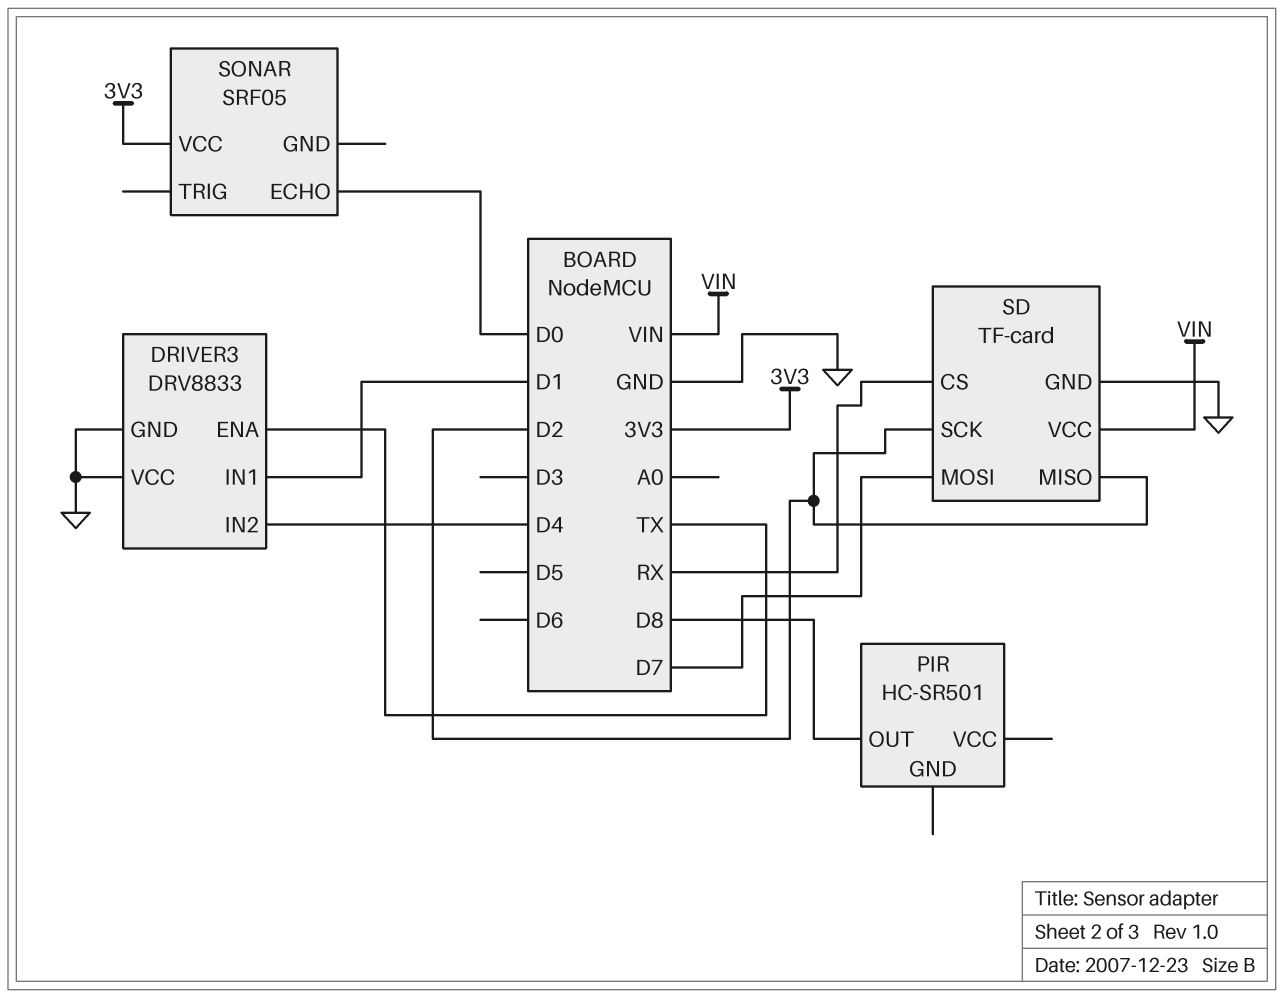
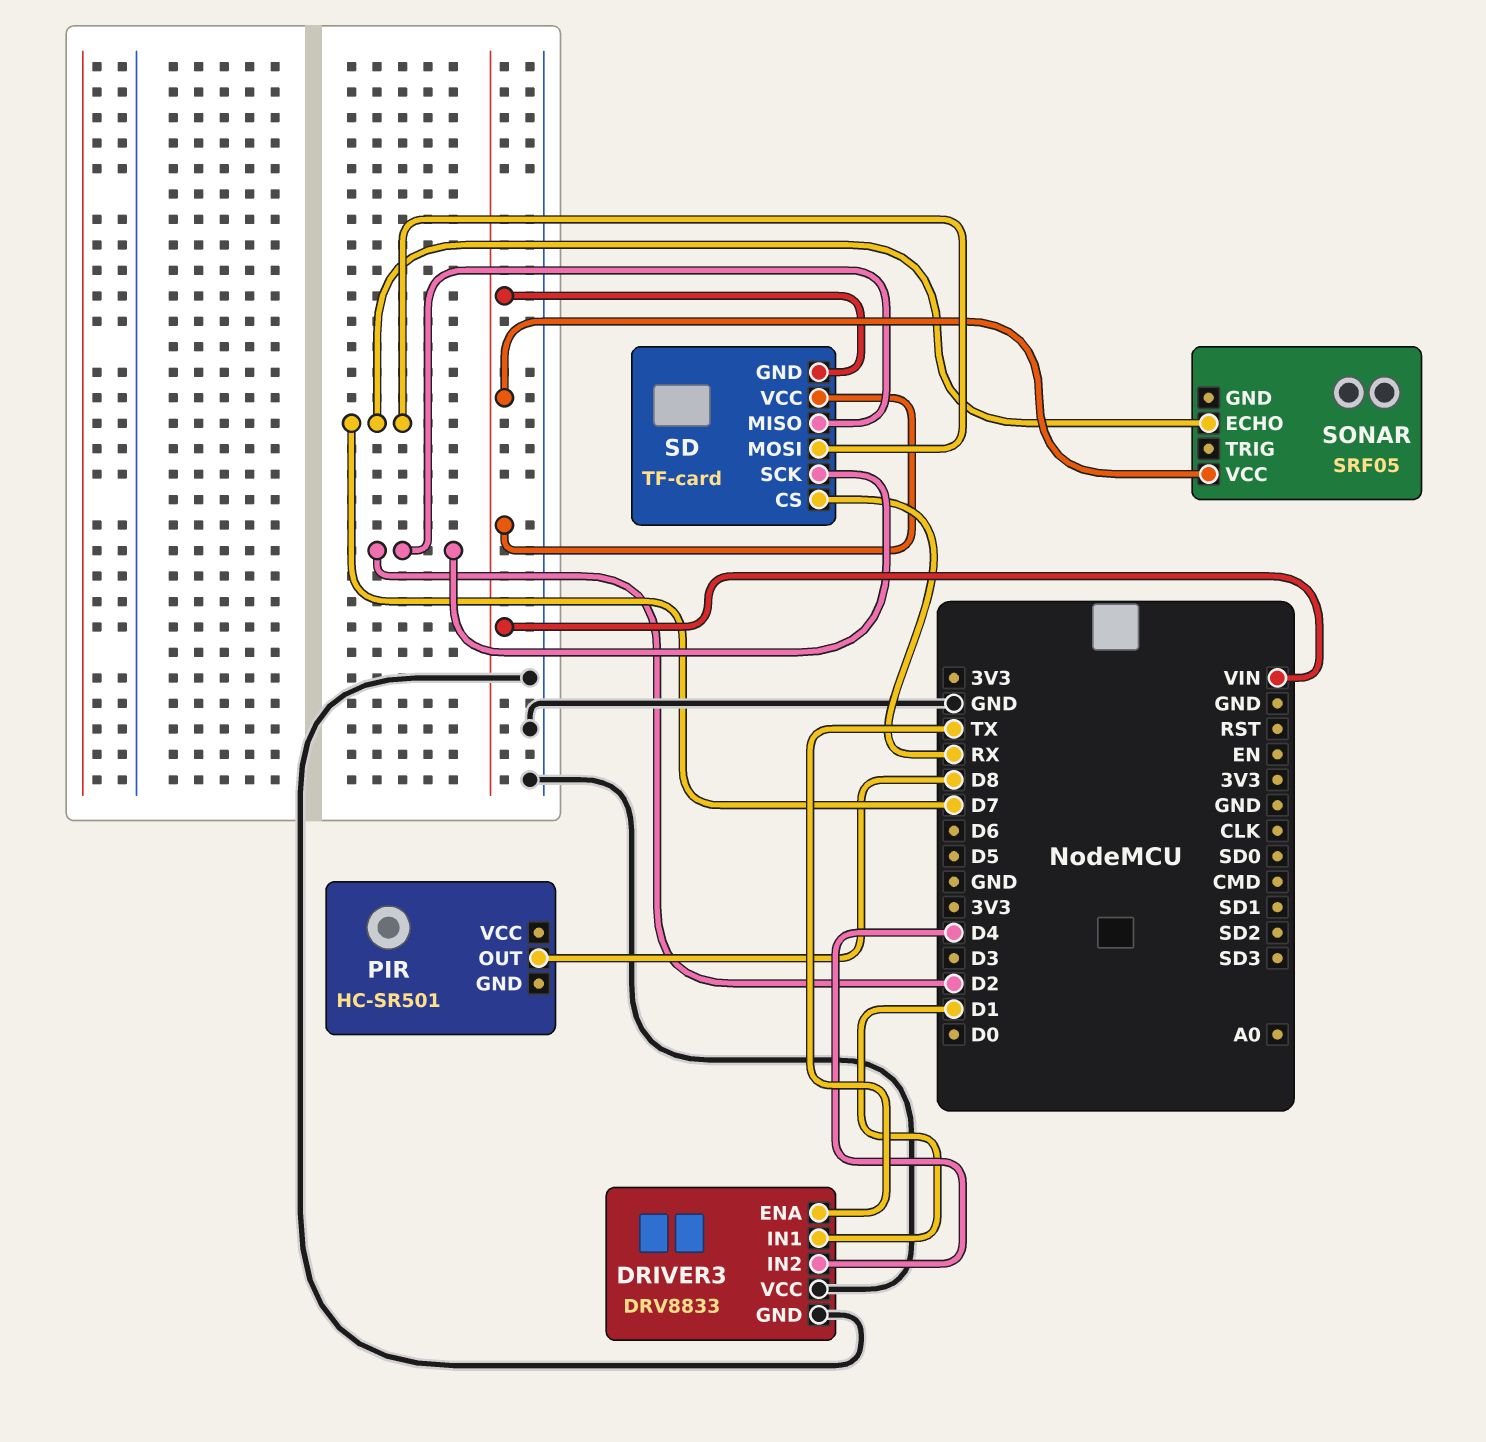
SD pin GND: GND -> VIN
SONAR pin ECHO: D0 -> D7
SONAR pin VCC: 3V3 -> VIN

